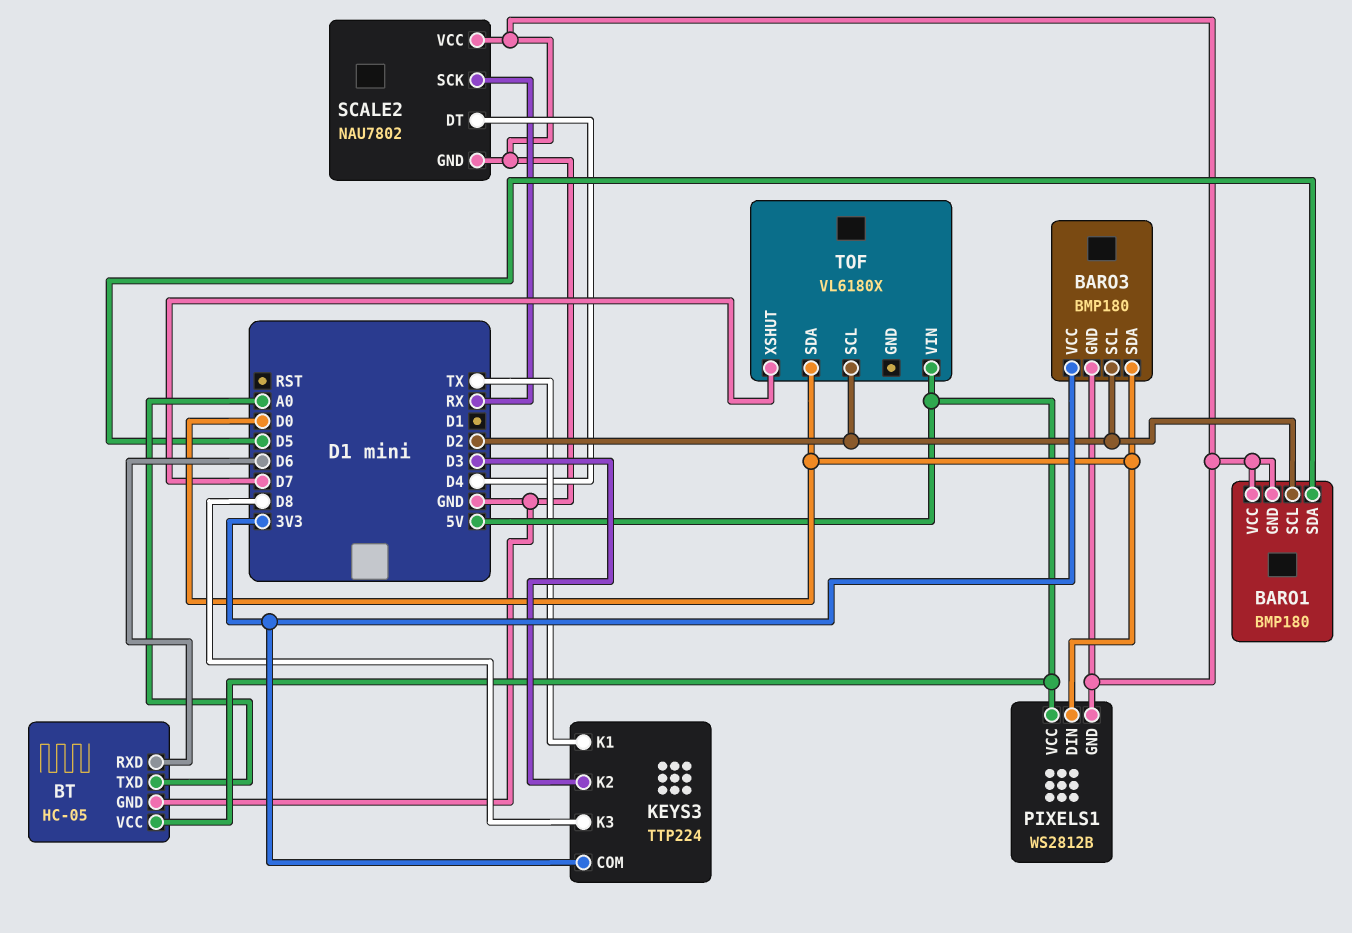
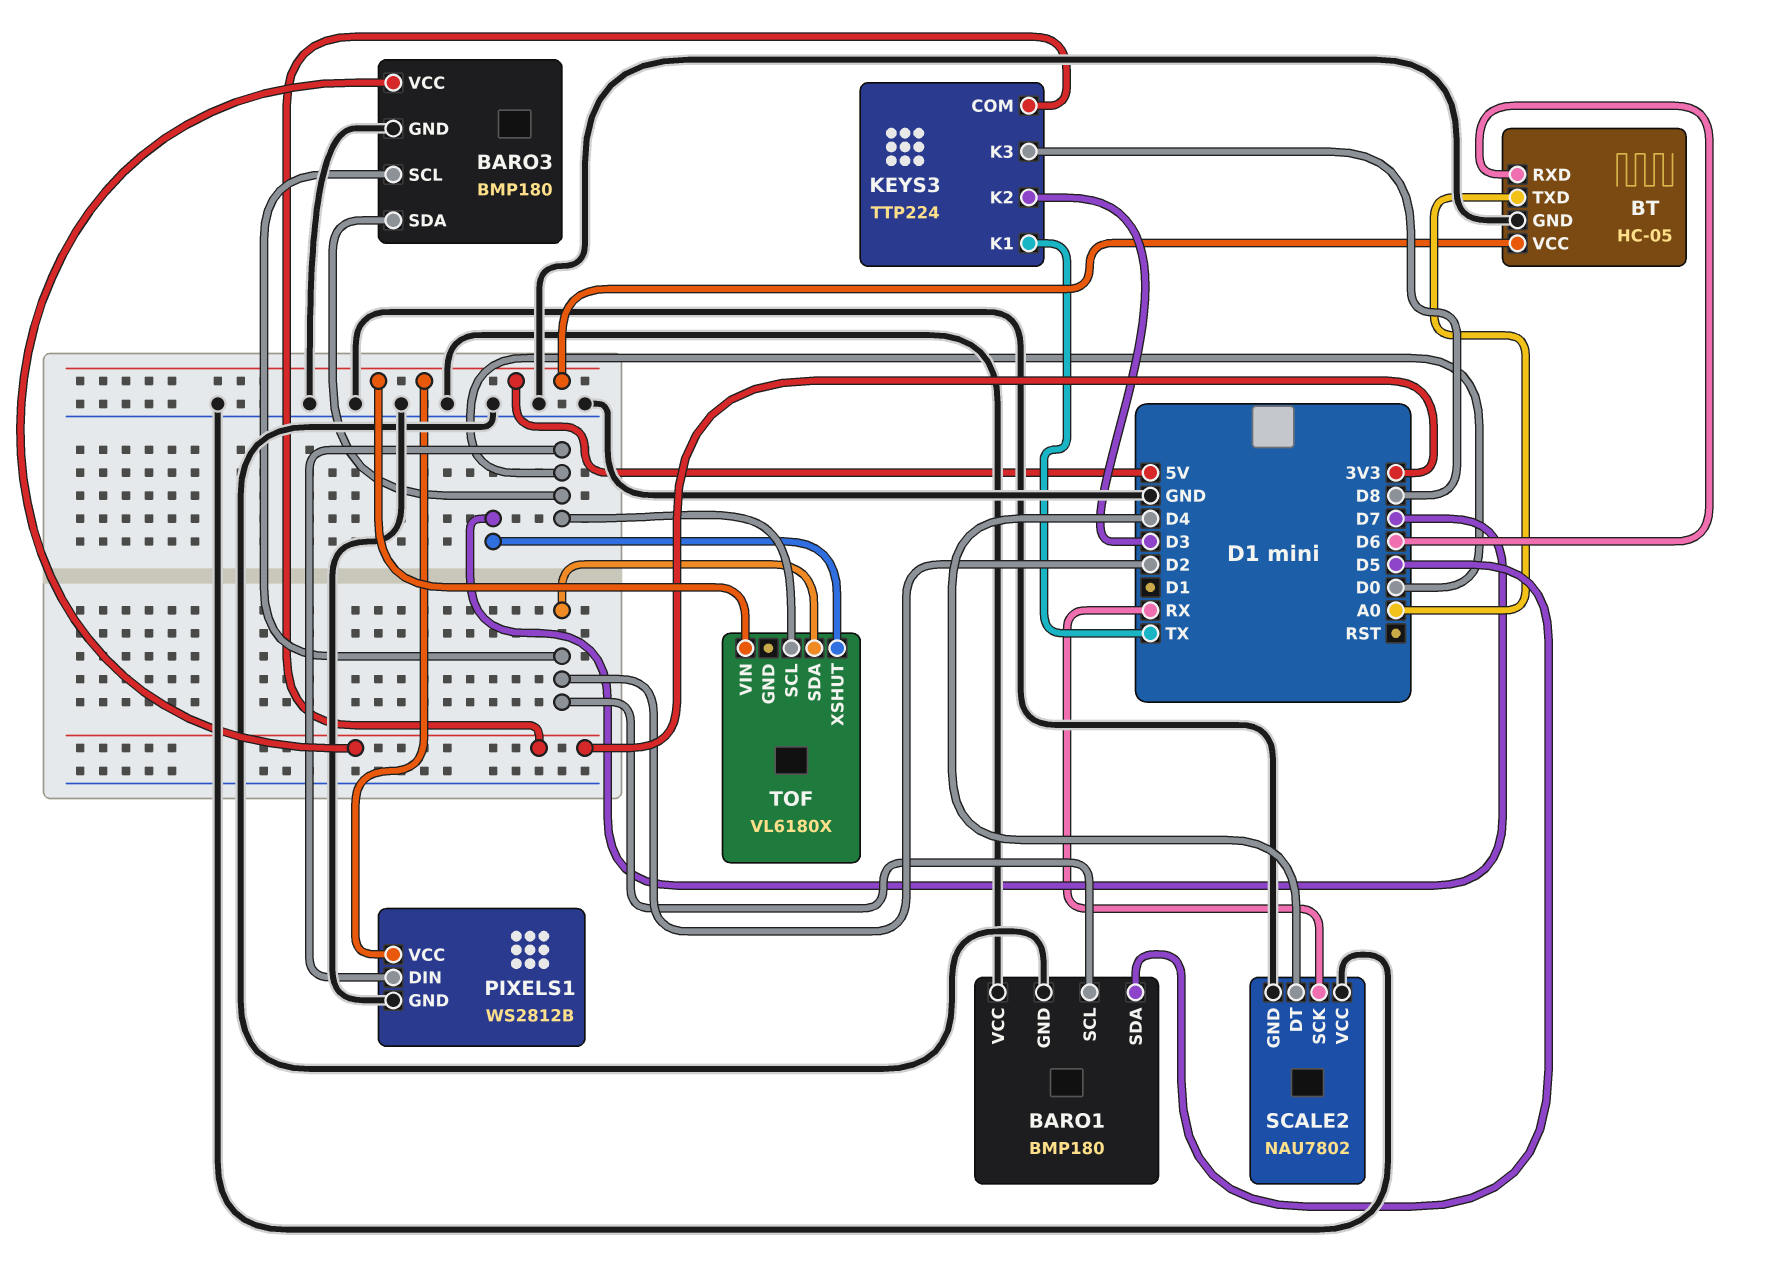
TOF pin SCL: D2 -> D0
TOF pin SDA: D0 -> D2

